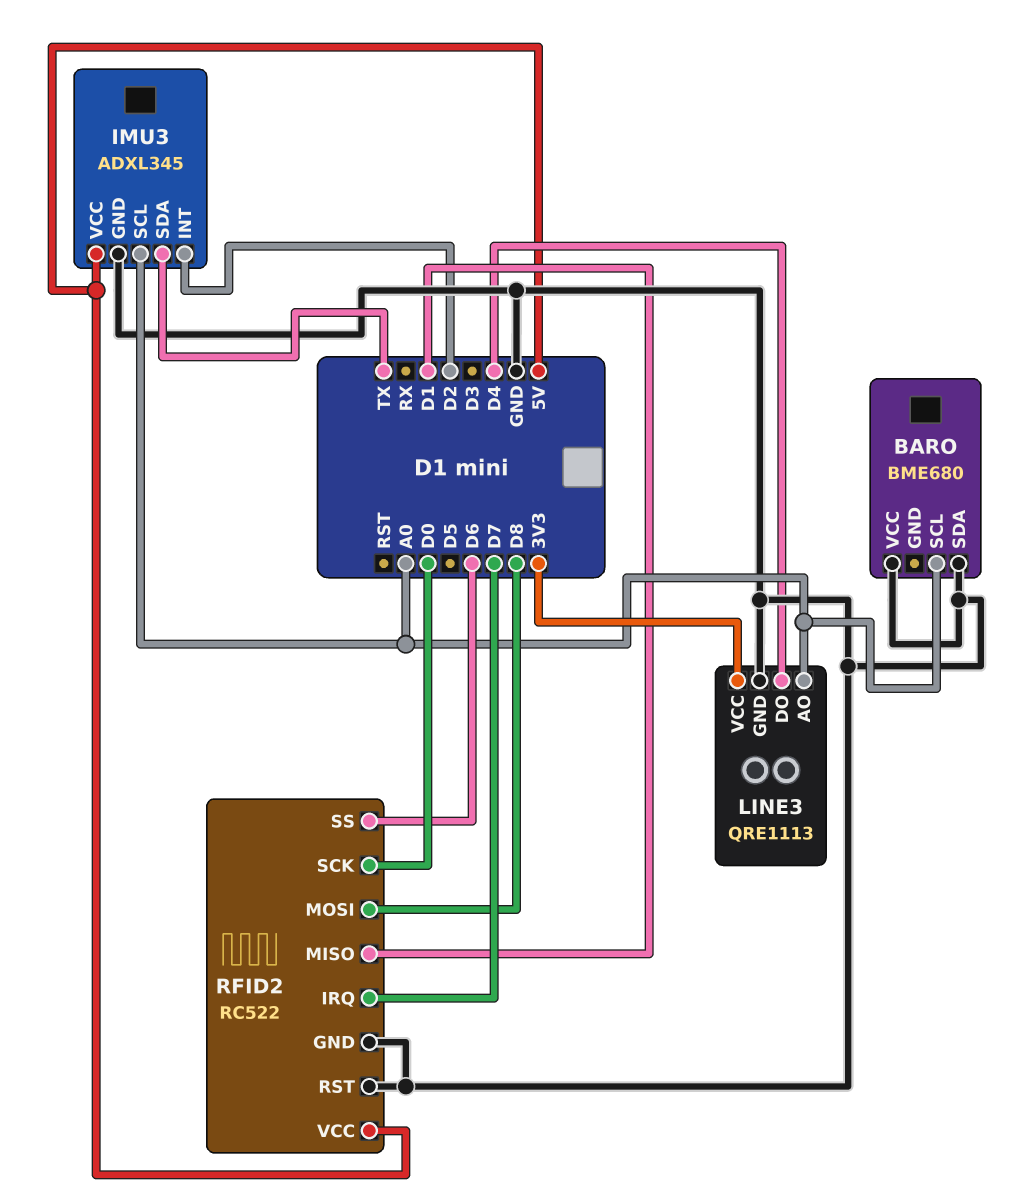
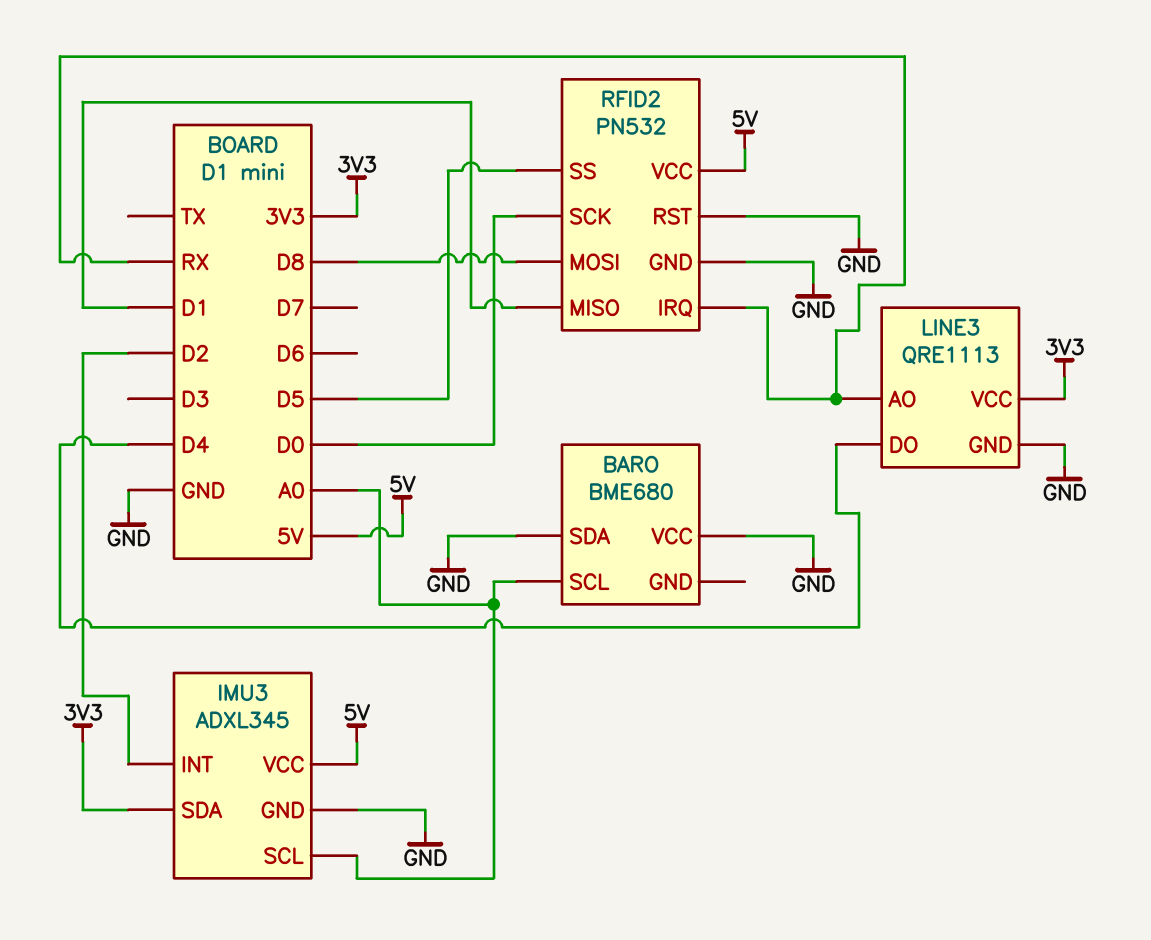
IMU3 pin SDA: TX -> 3V3
LINE3 pin AO: A0 -> RX
RFID2: RC522 -> PN532
RFID2 pin IRQ: D7 -> RX
RFID2 pin SS: D6 -> D5

